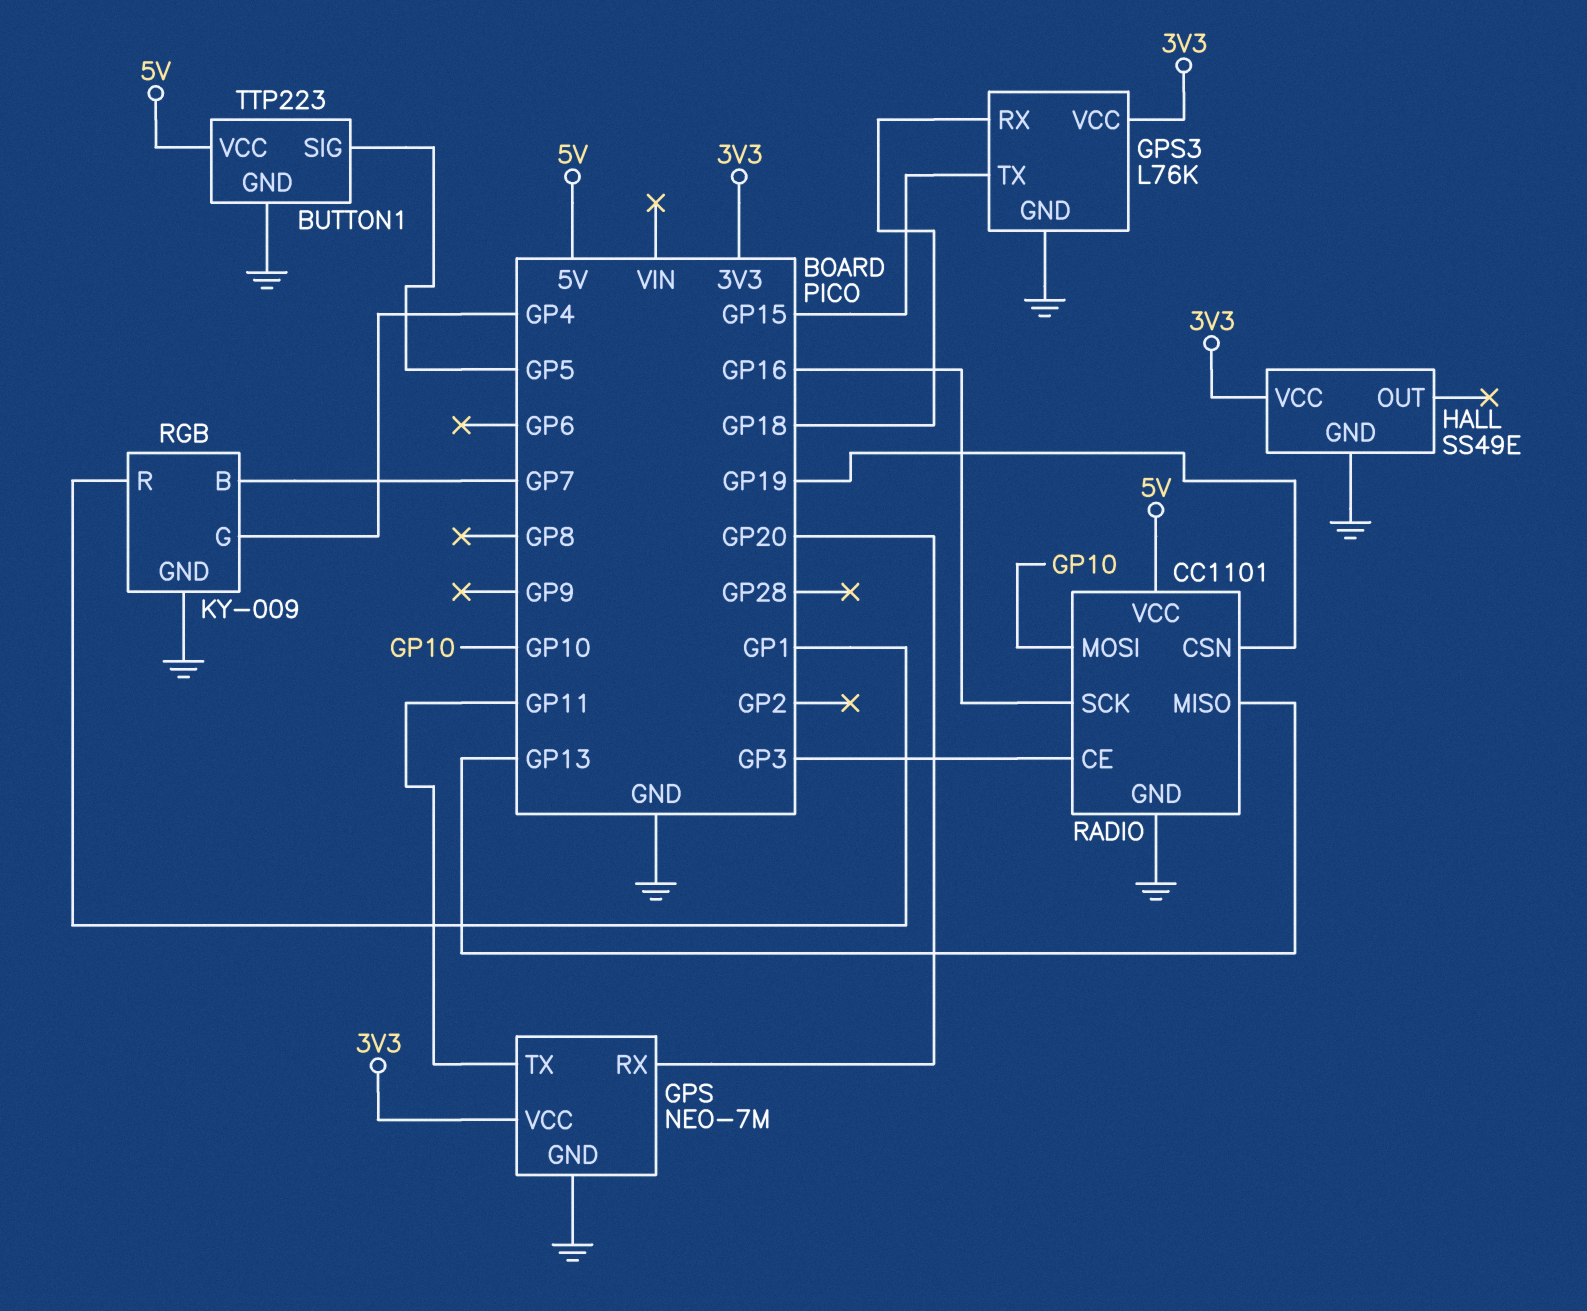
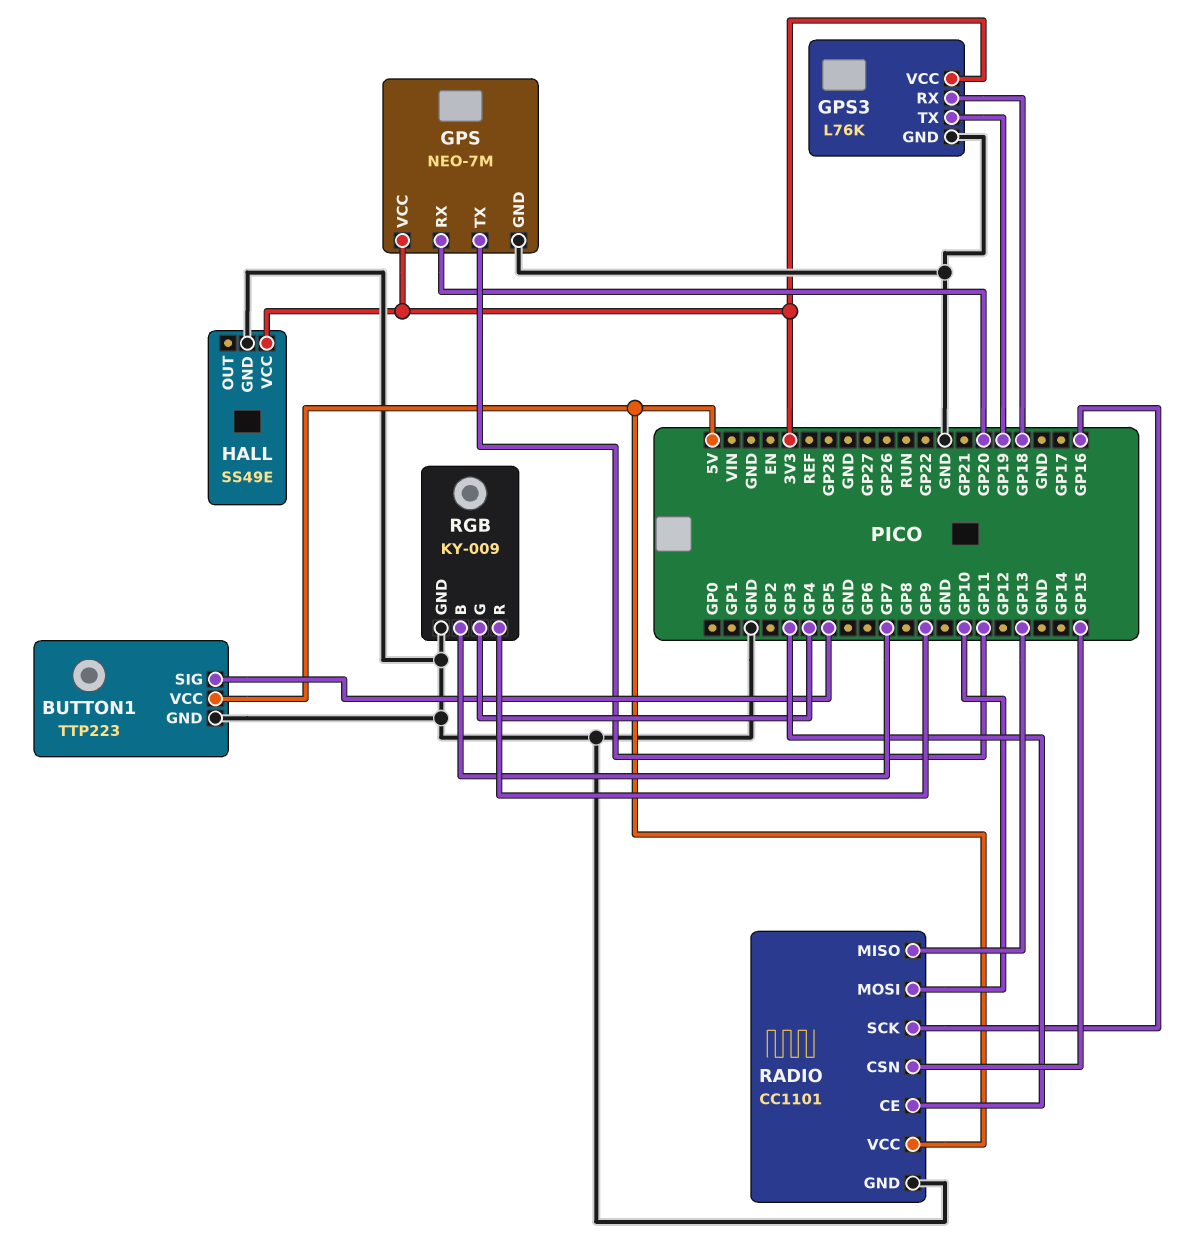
GPS3 pin TX: GP15 -> GP19
RADIO pin CSN: GP19 -> GP15
RGB pin R: GP1 -> GP9

